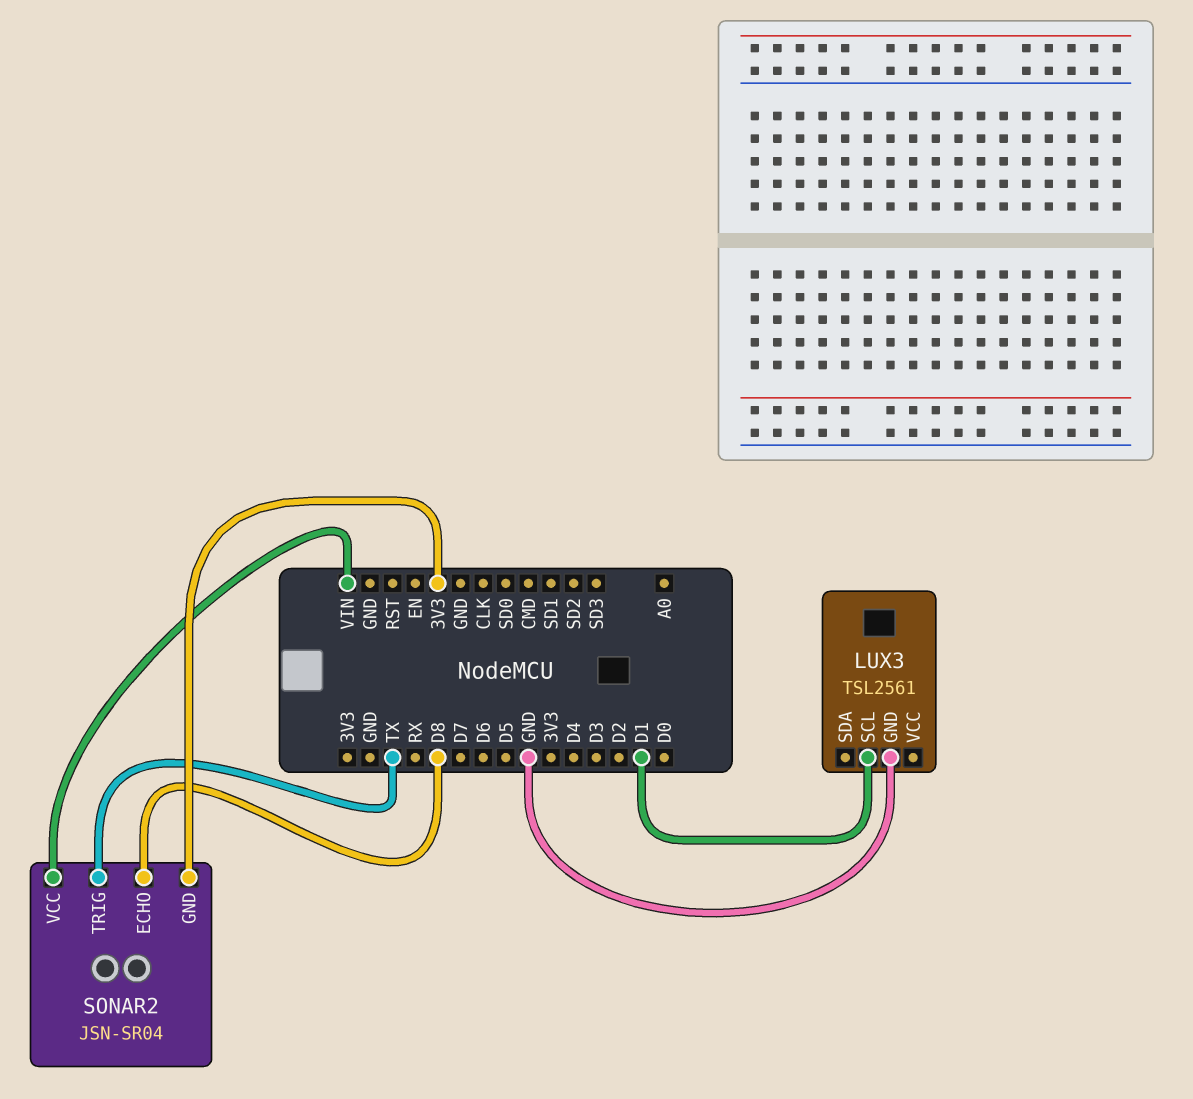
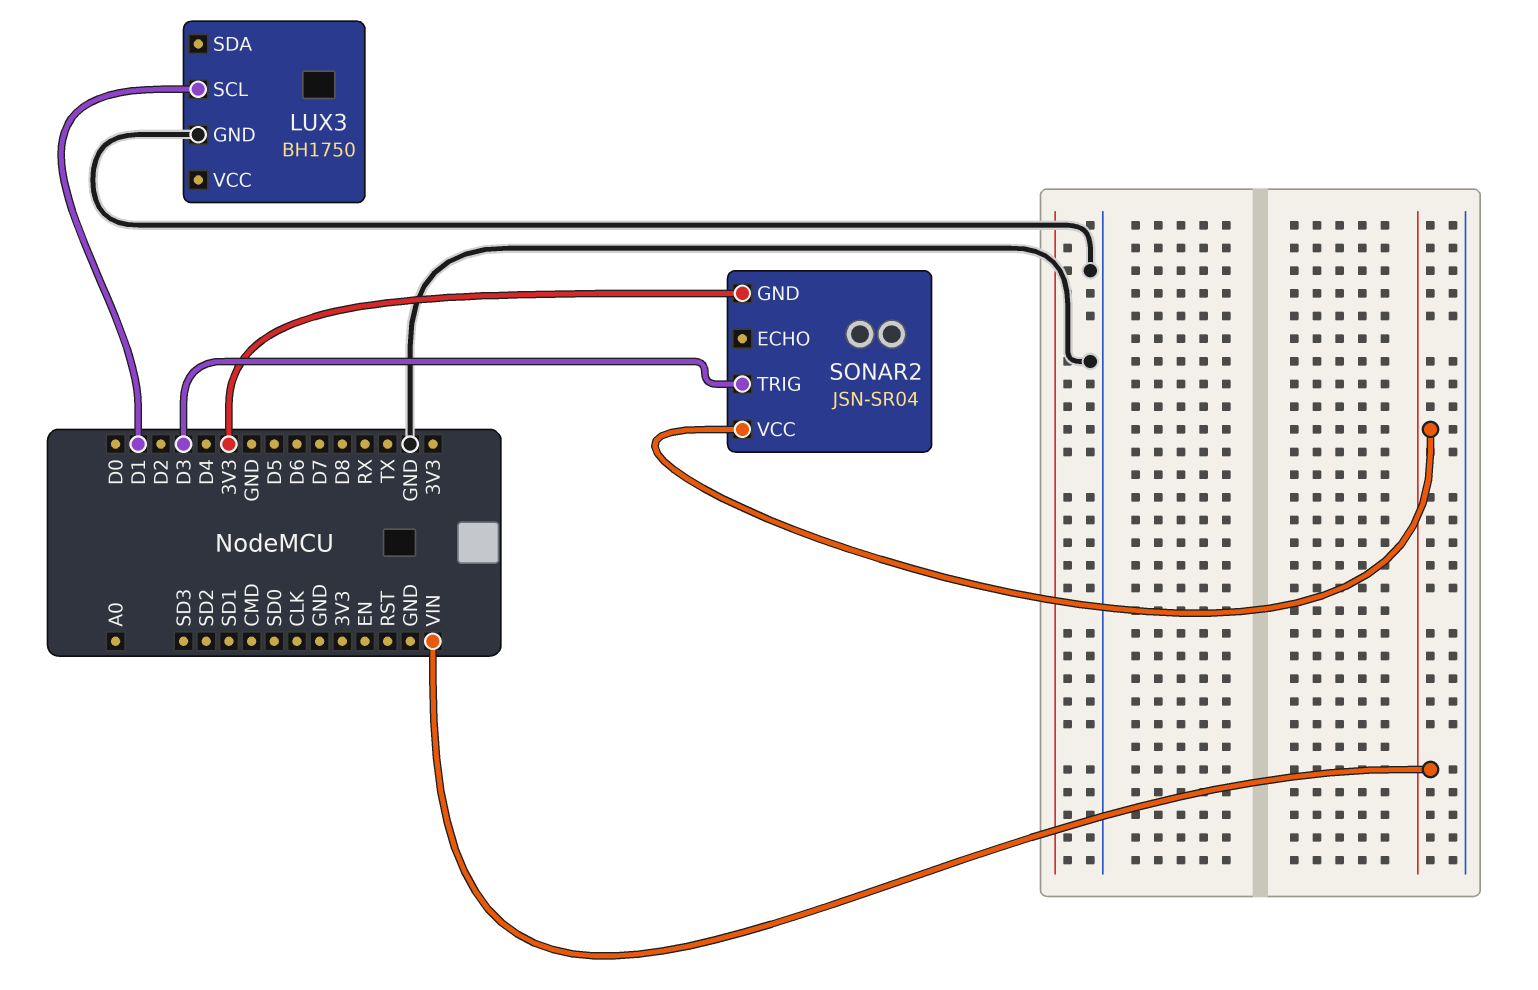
LUX3: TSL2561 -> BH1750
SONAR2 pin ECHO: D8 -> none
SONAR2 pin TRIG: TX -> D3

